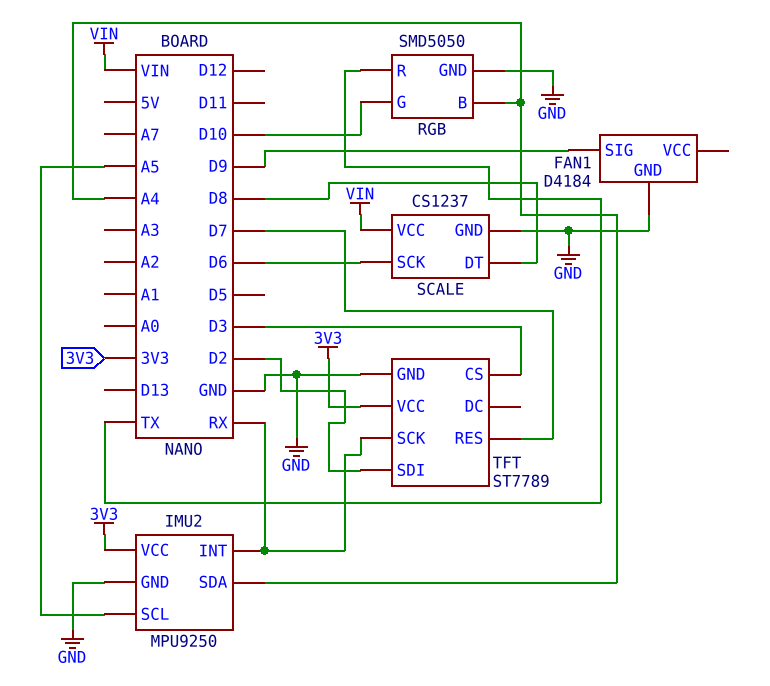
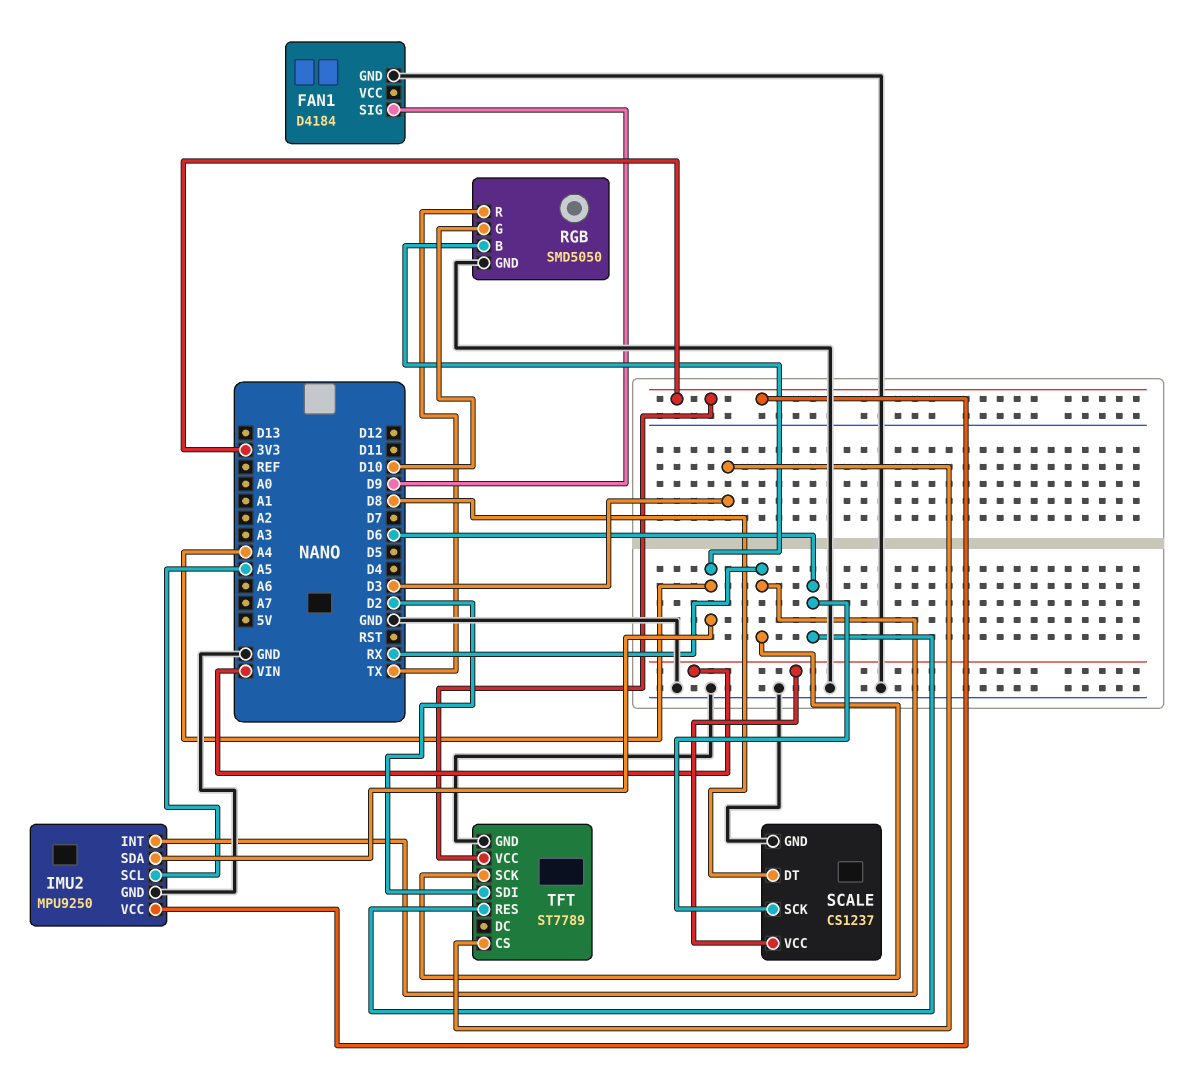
TFT pin RES: D7 -> D6

